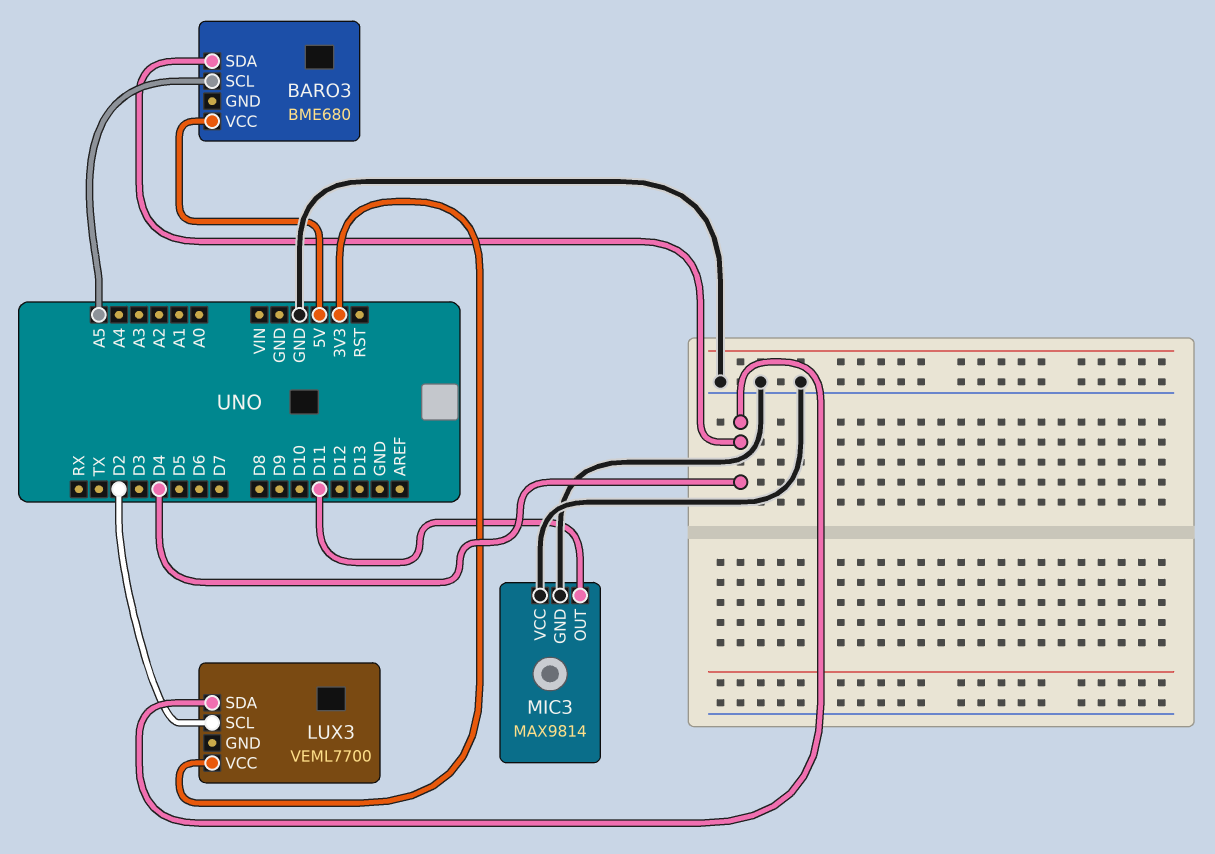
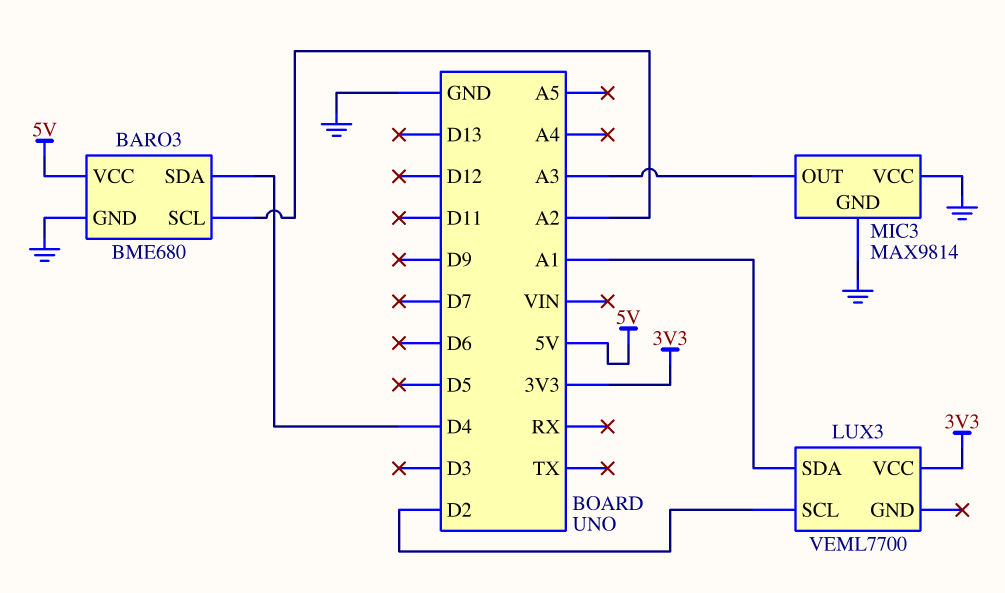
BARO3 pin GND: none -> GND
BARO3 pin SCL: A5 -> A2
LUX3 pin SDA: D4 -> A1
MIC3 pin OUT: D11 -> A3

